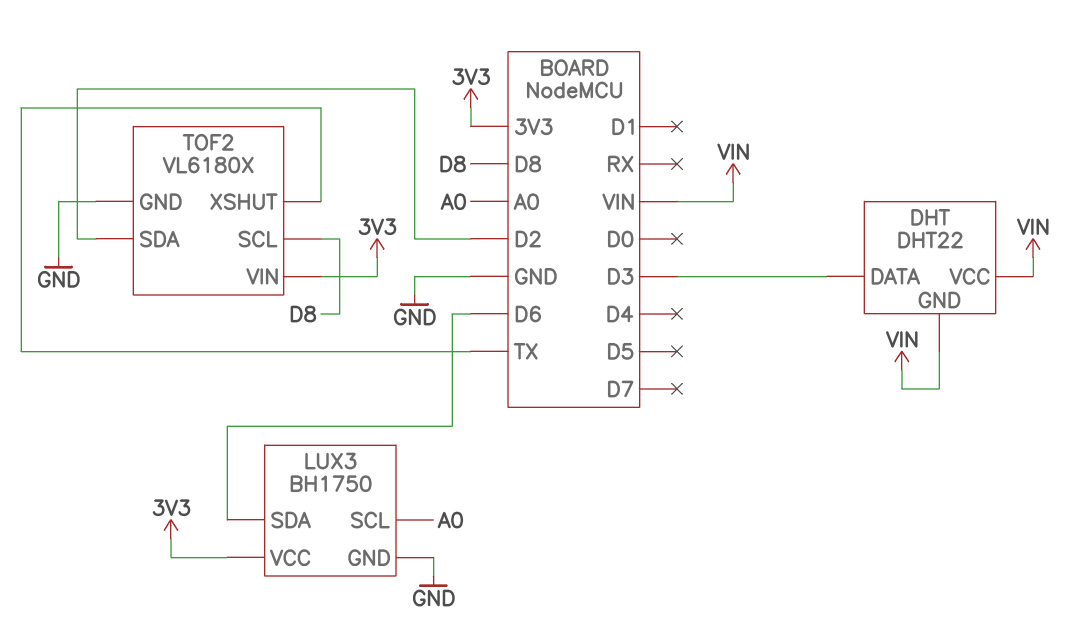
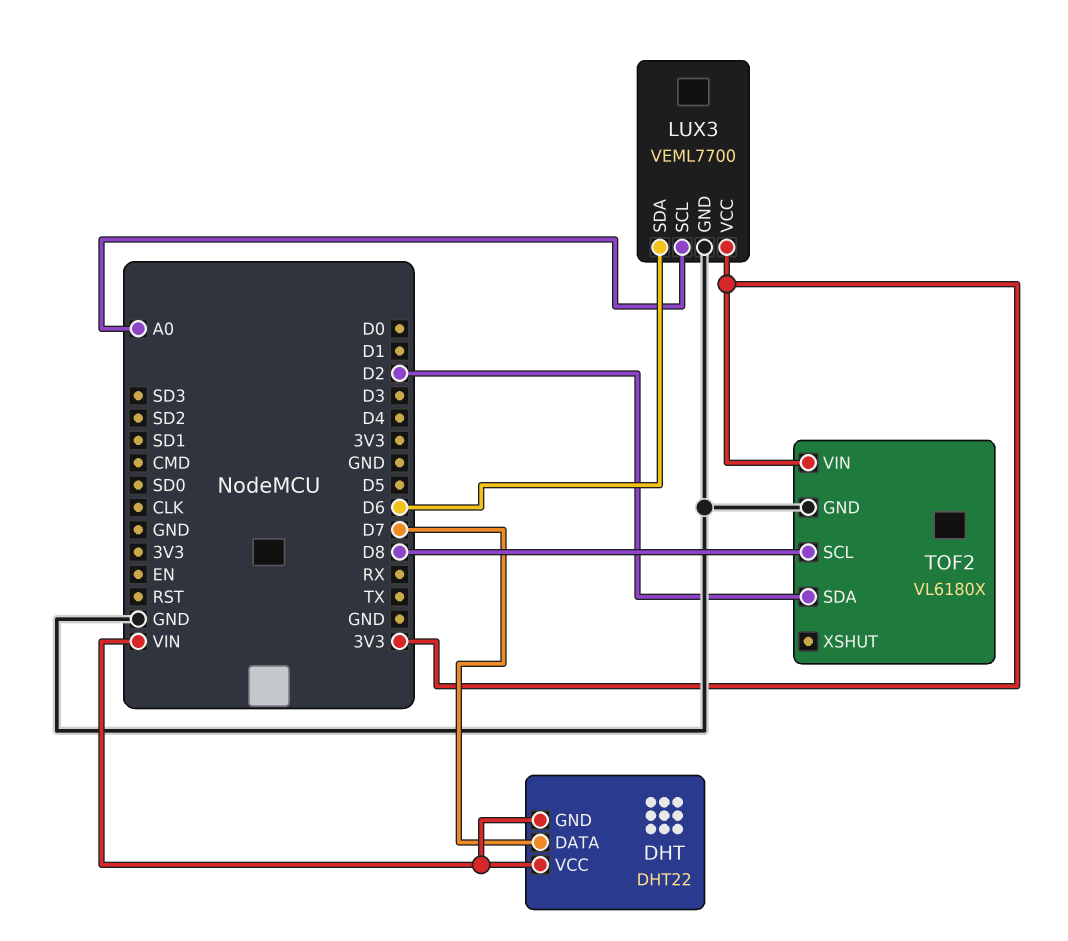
DHT pin DATA: D3 -> D7
LUX3: BH1750 -> VEML7700
TOF2 pin XSHUT: TX -> none

